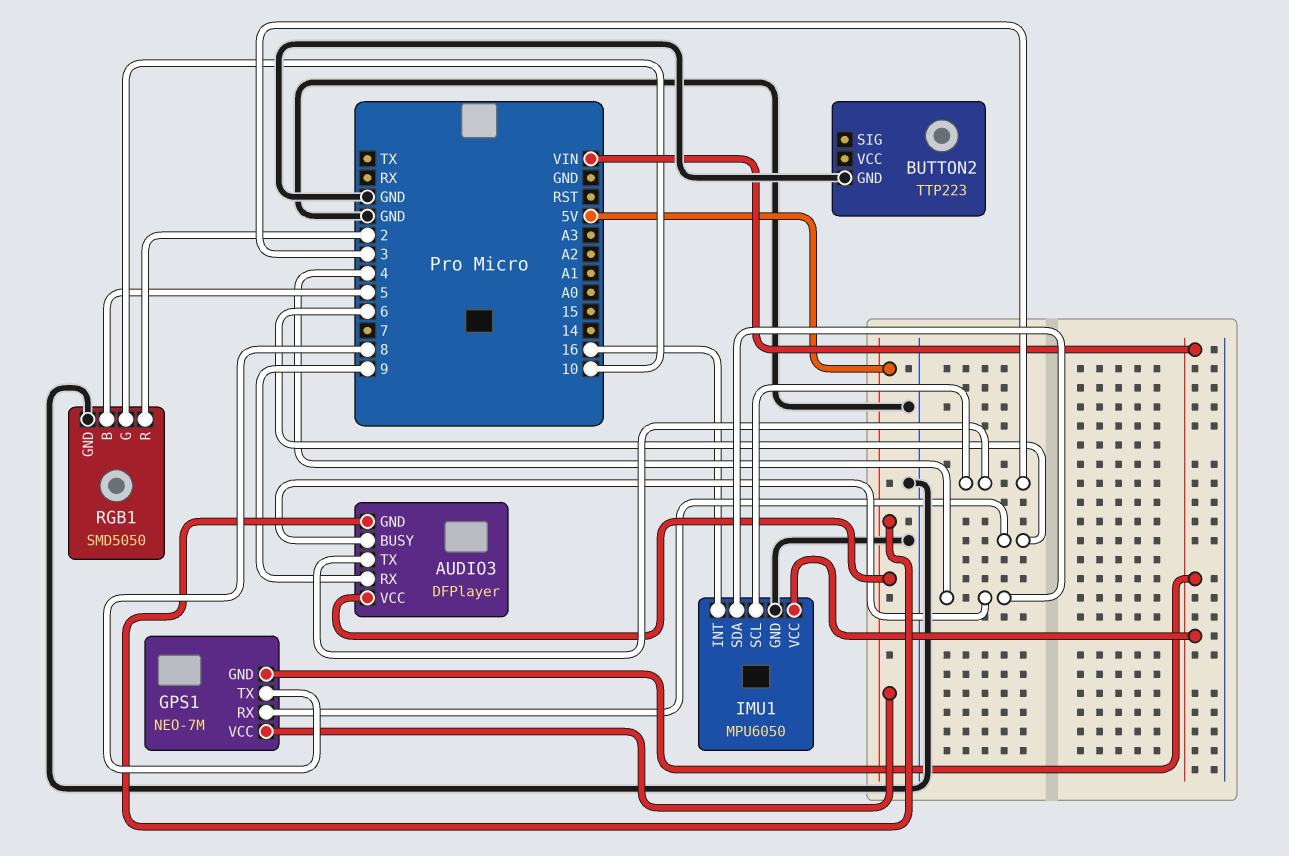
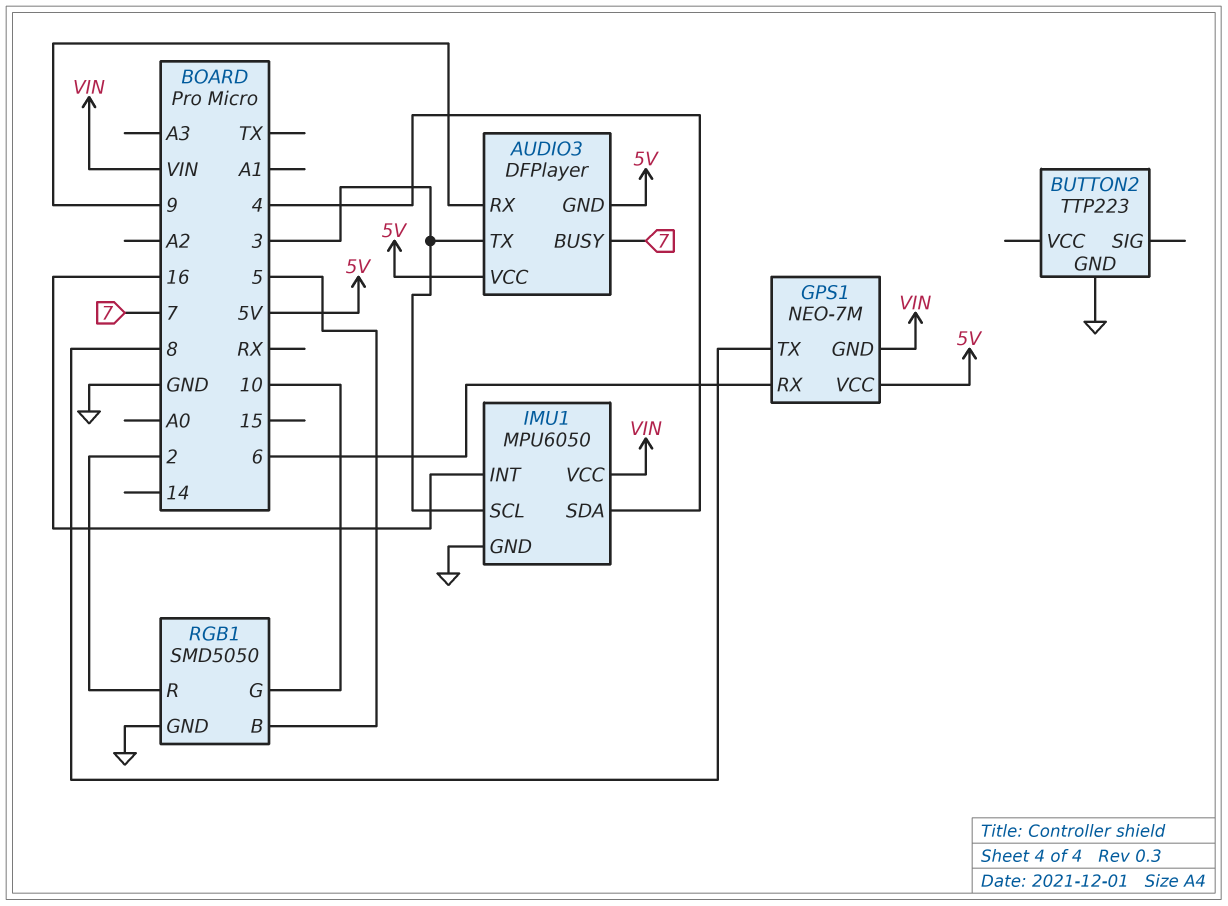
AUDIO3 pin BUSY: 4 -> 7

